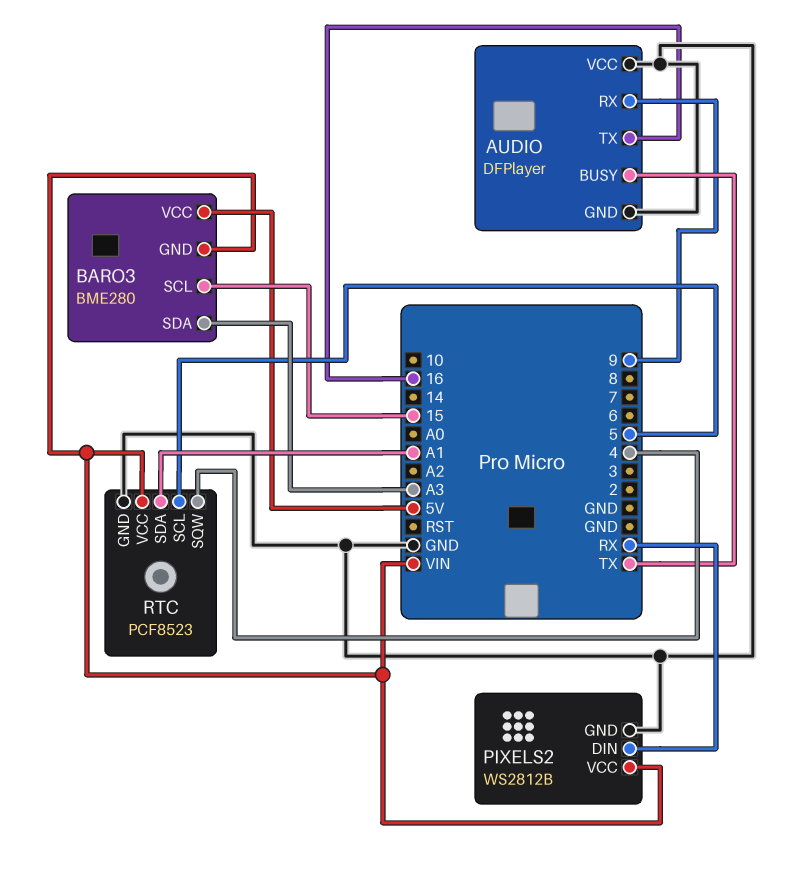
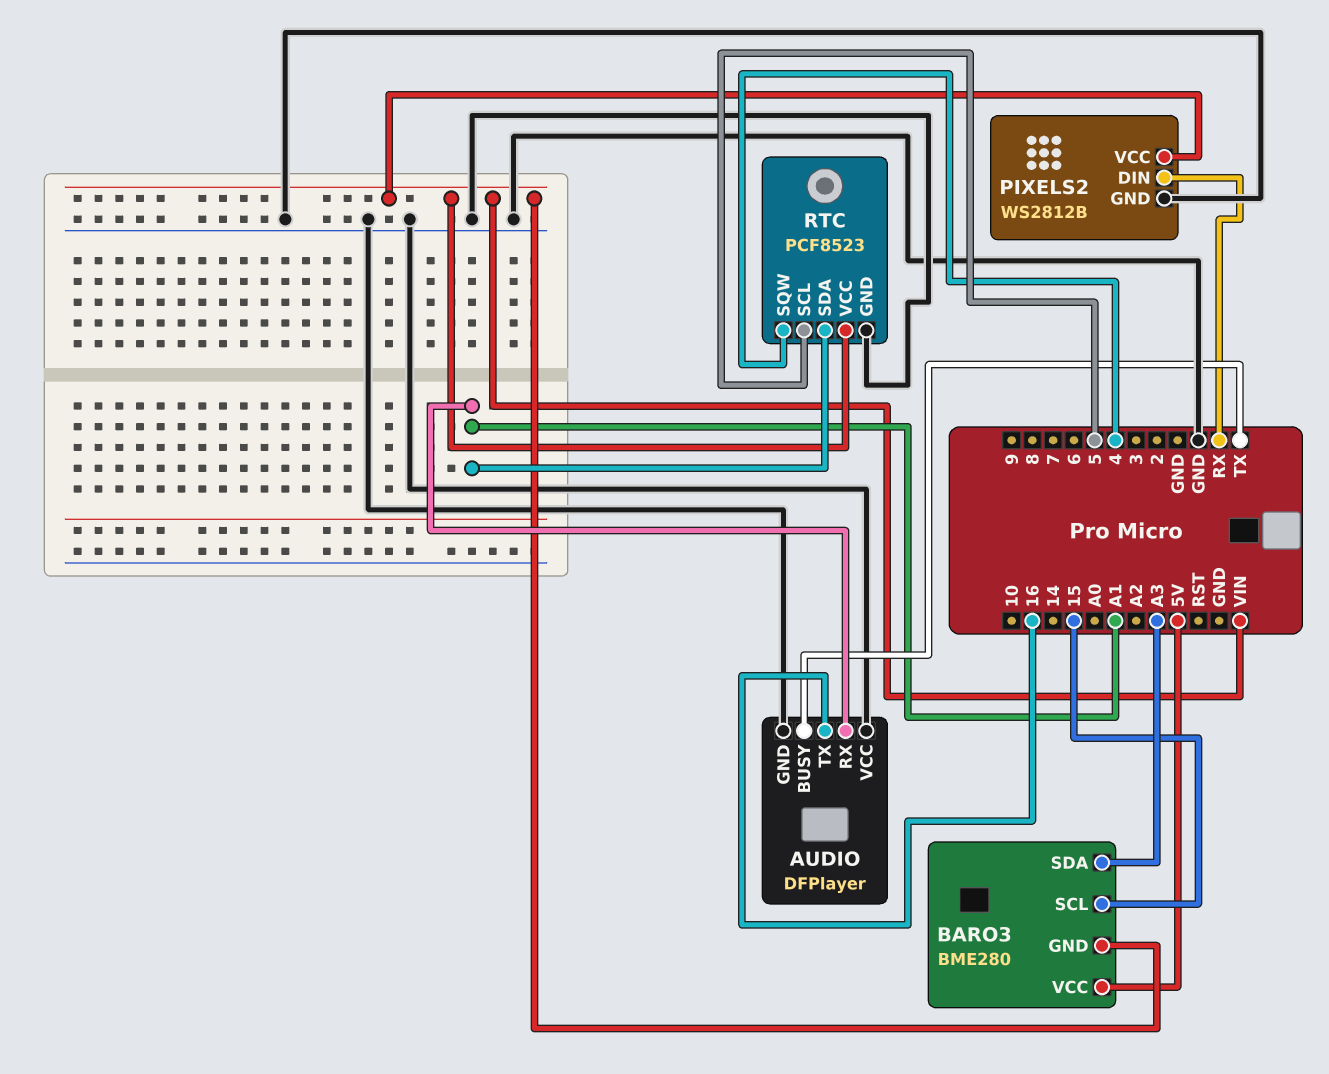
AUDIO pin RX: 9 -> A1

